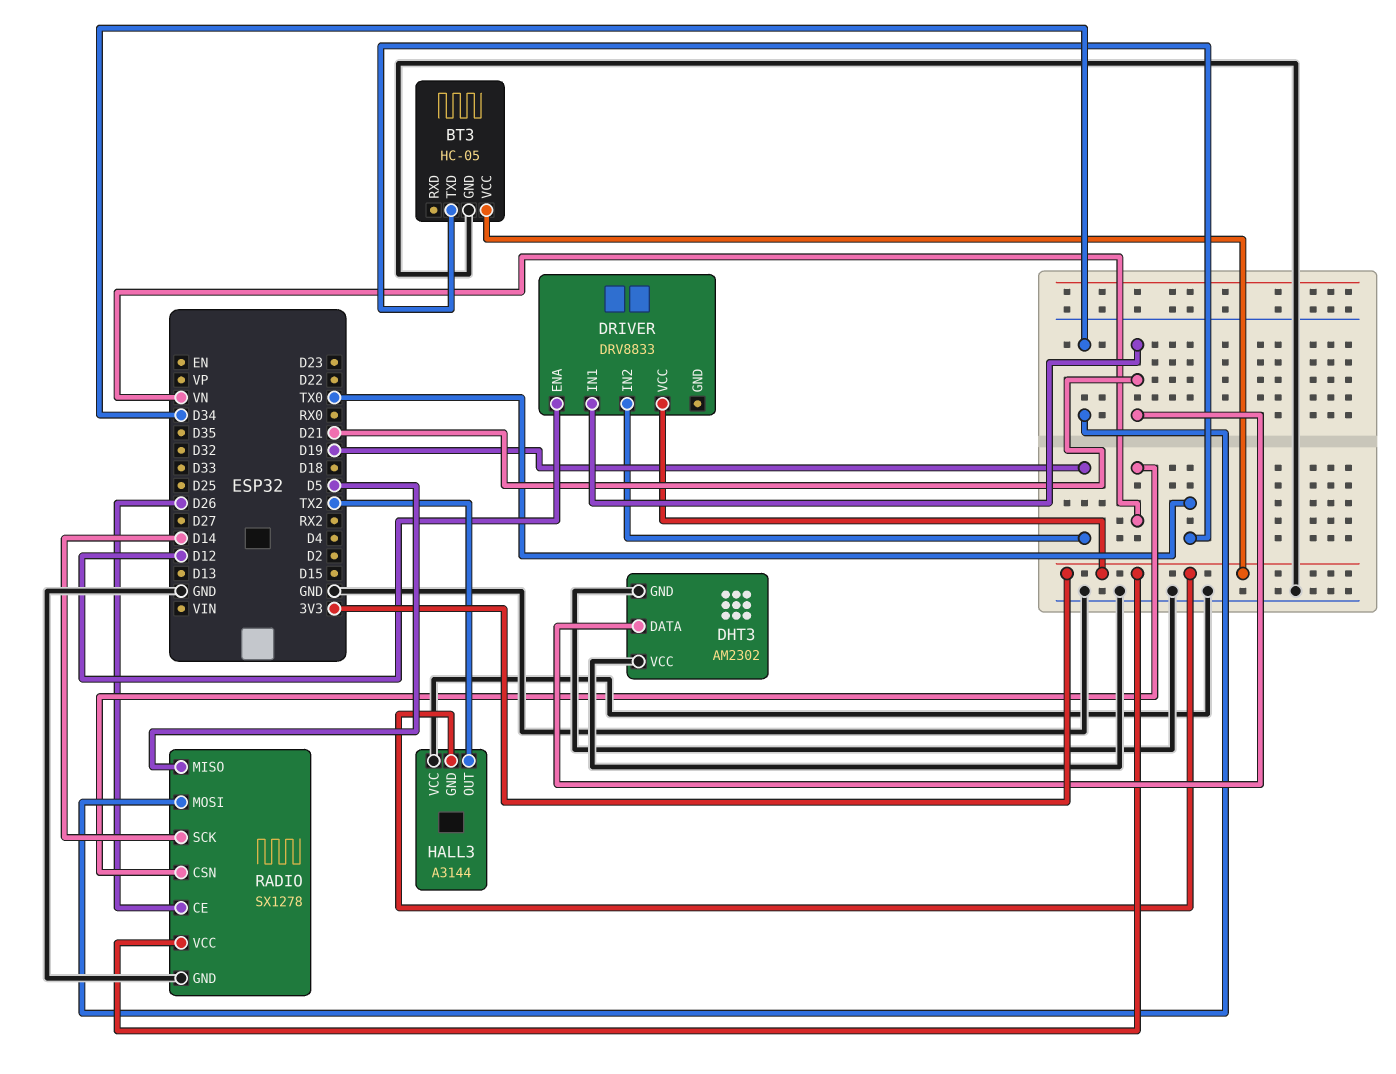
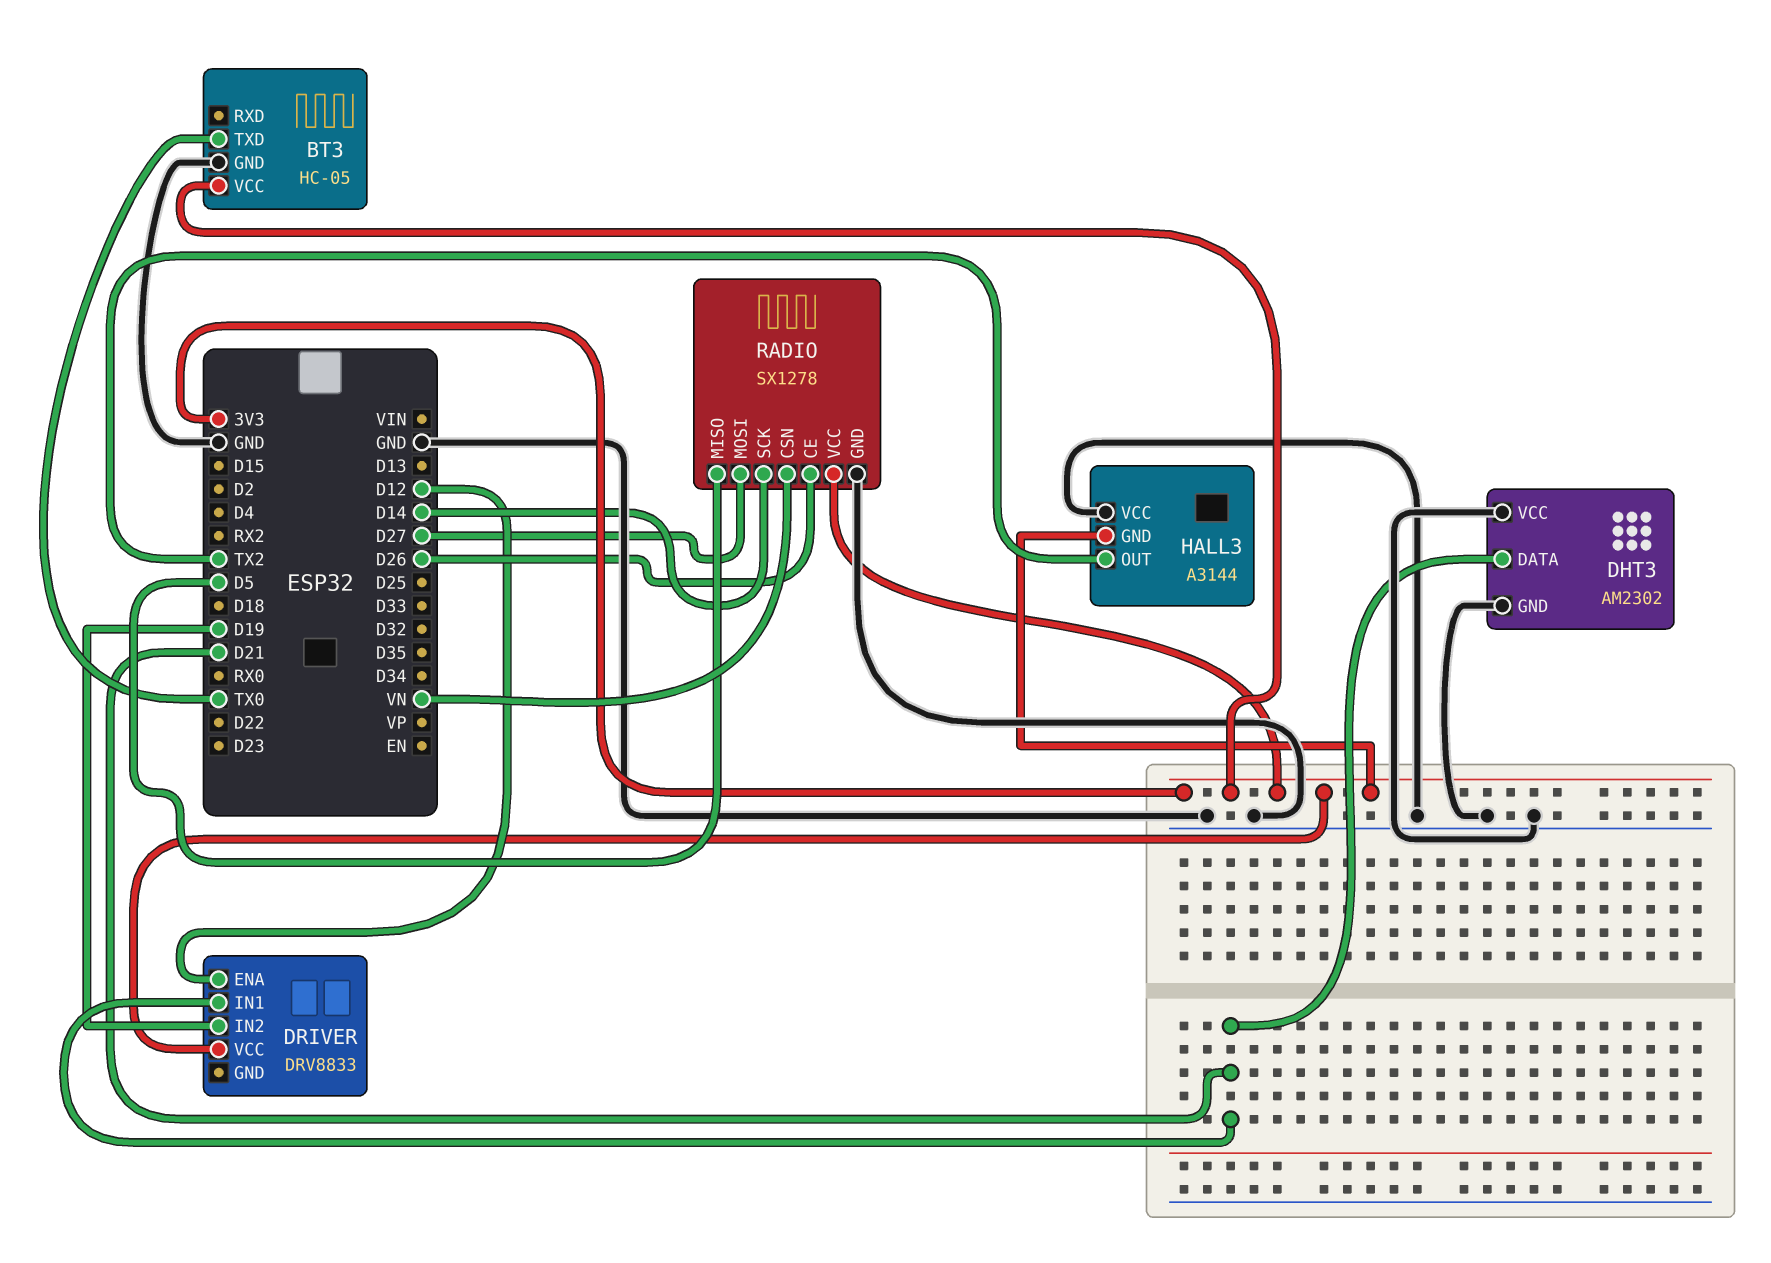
RADIO pin MOSI: D34 -> D27

